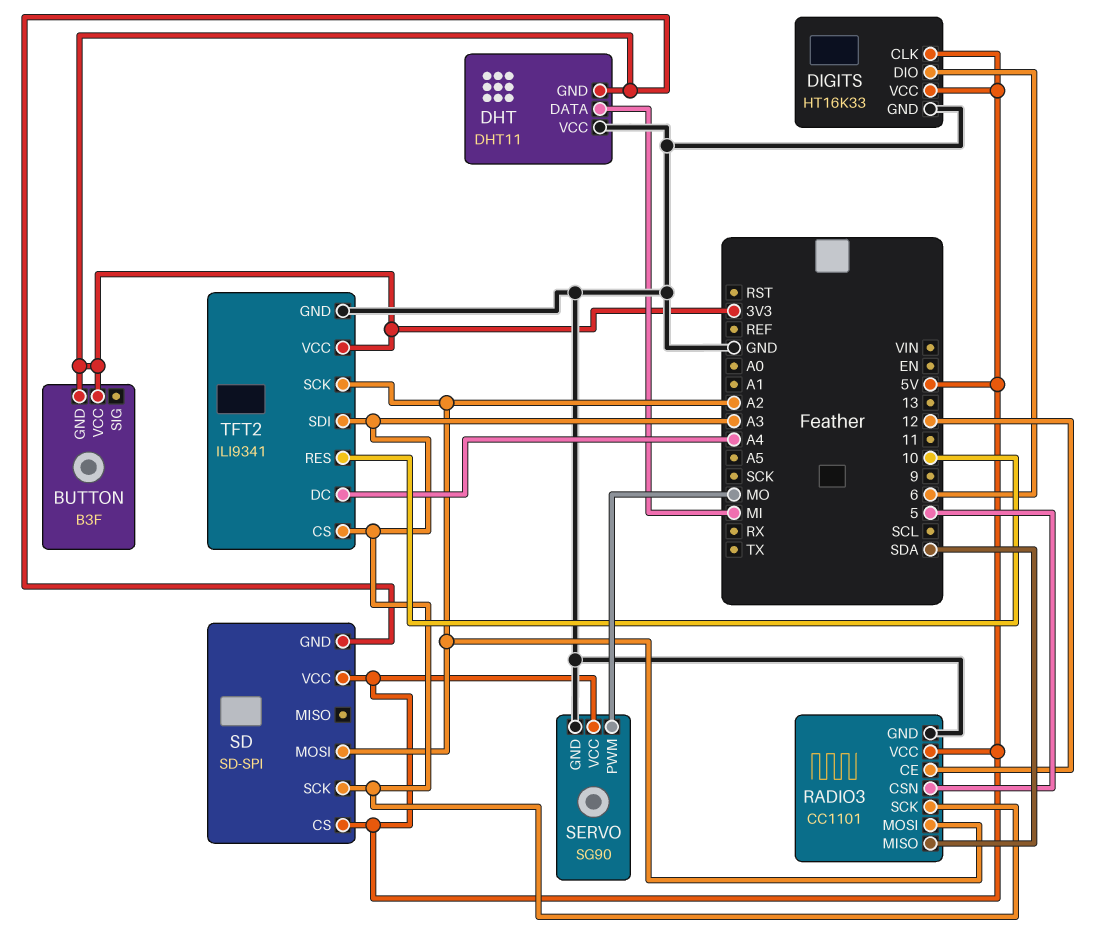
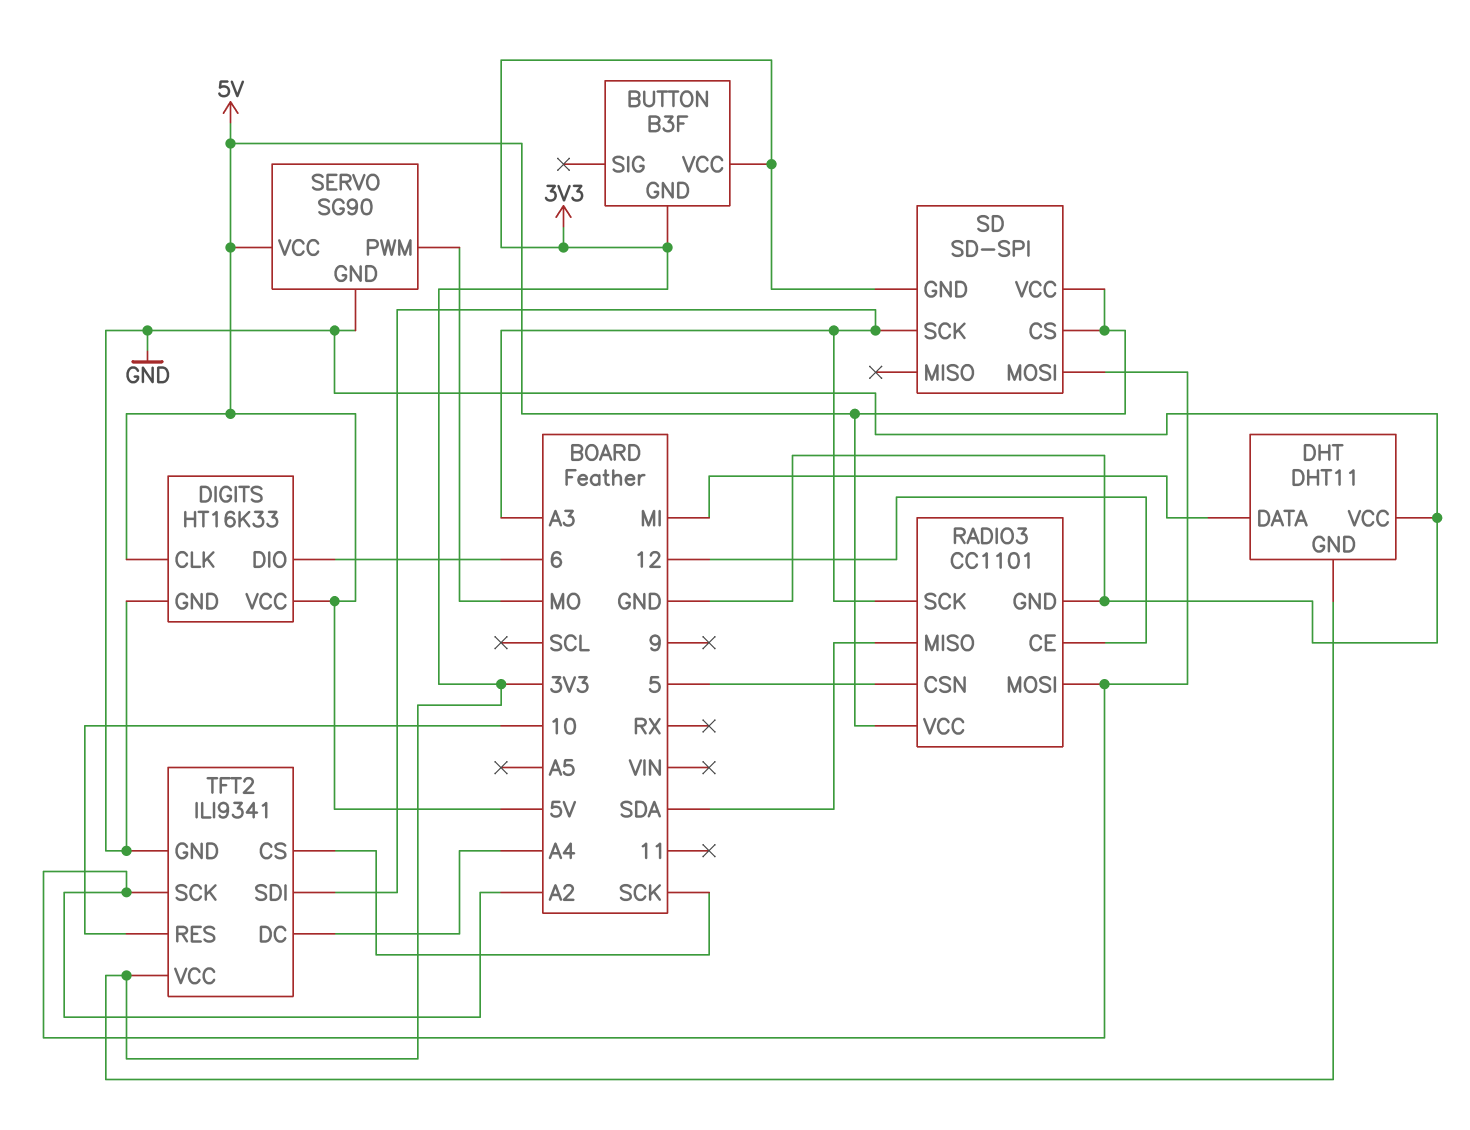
TFT2 pin CS: A3 -> SCK

